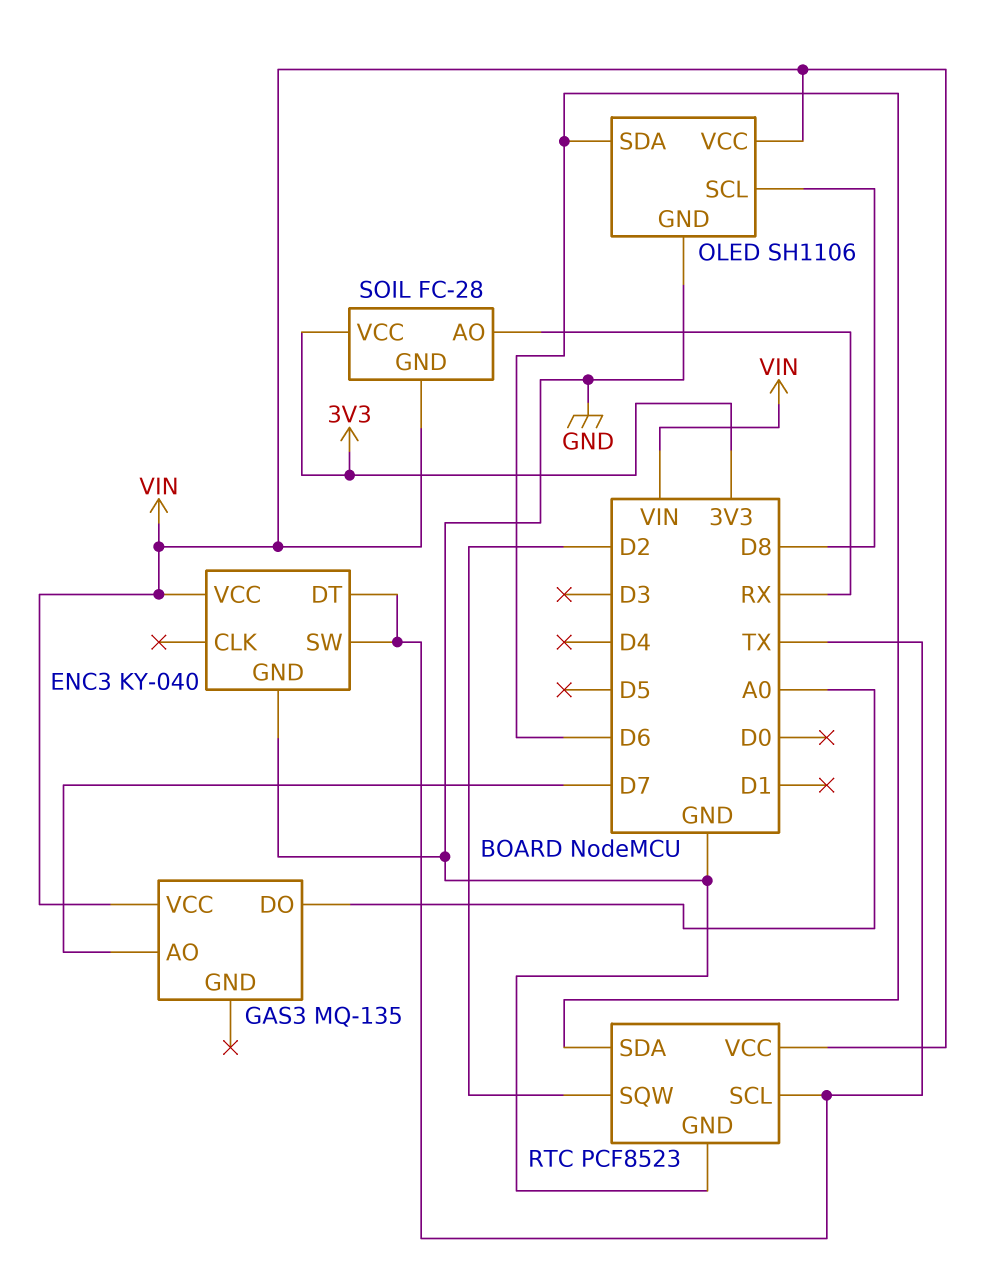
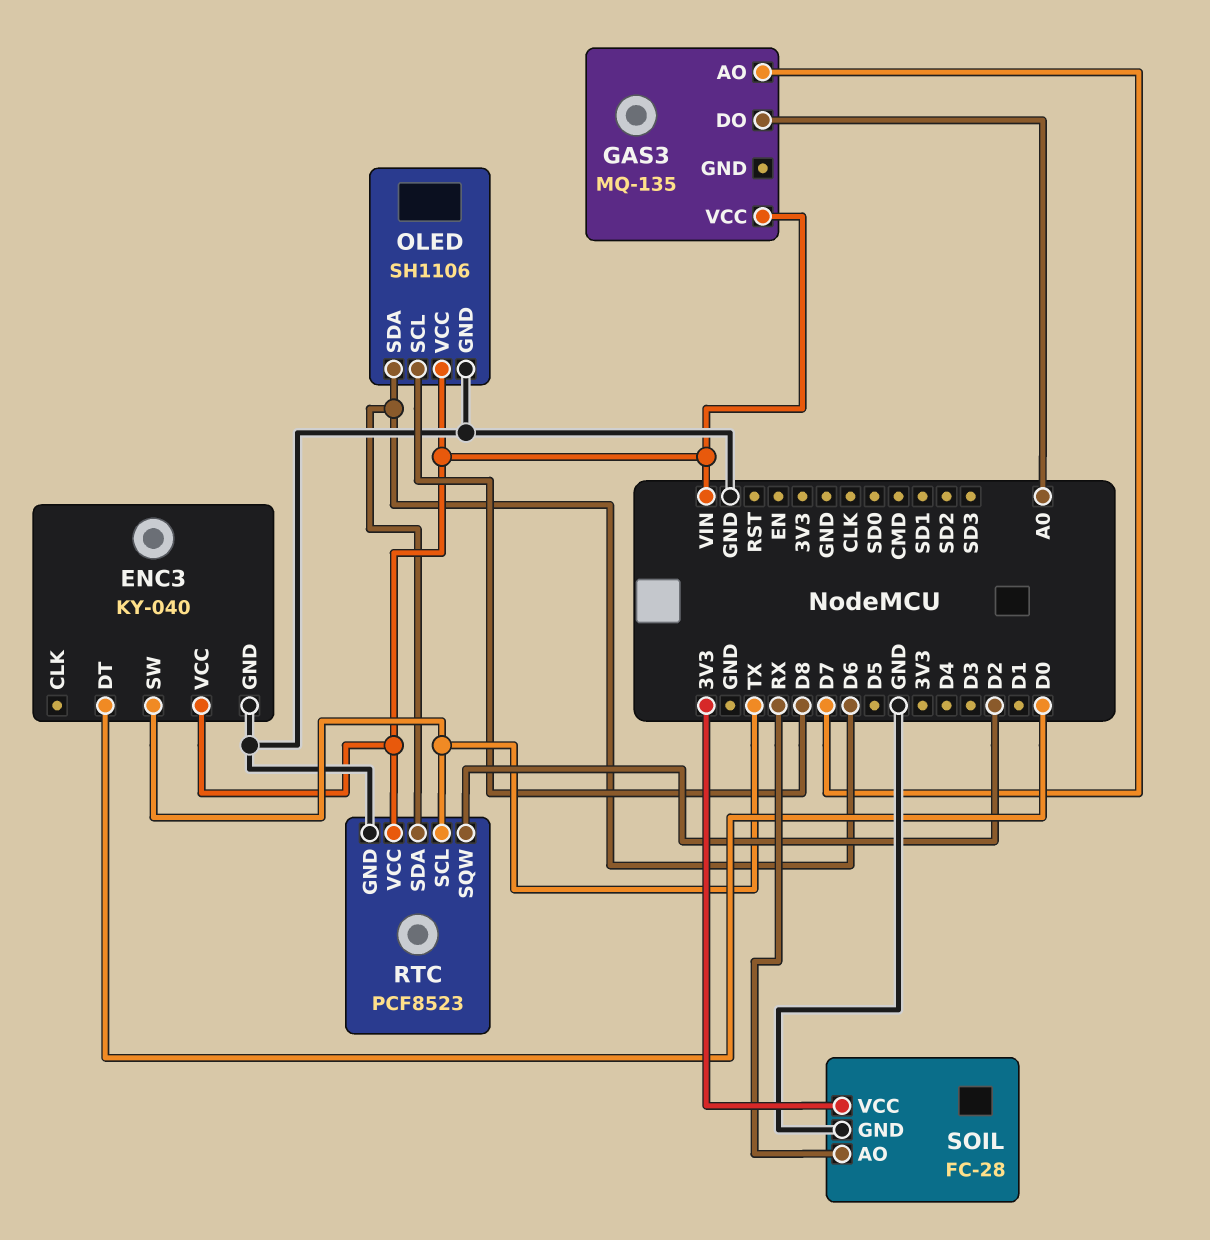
ENC3 pin DT: TX -> D0
SOIL pin GND: VIN -> GND

